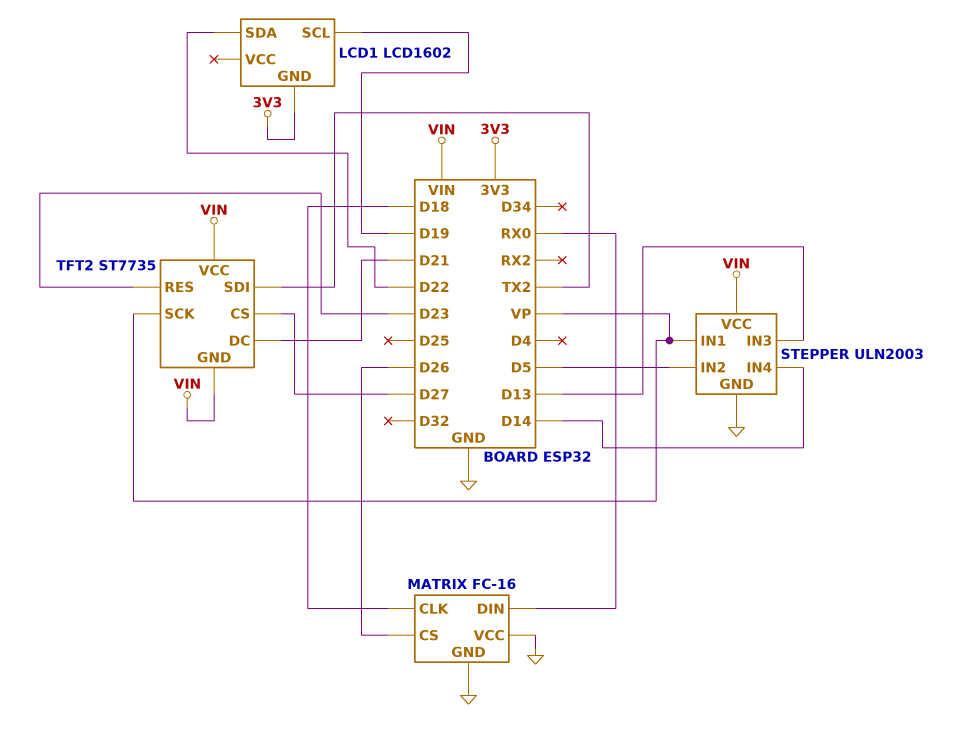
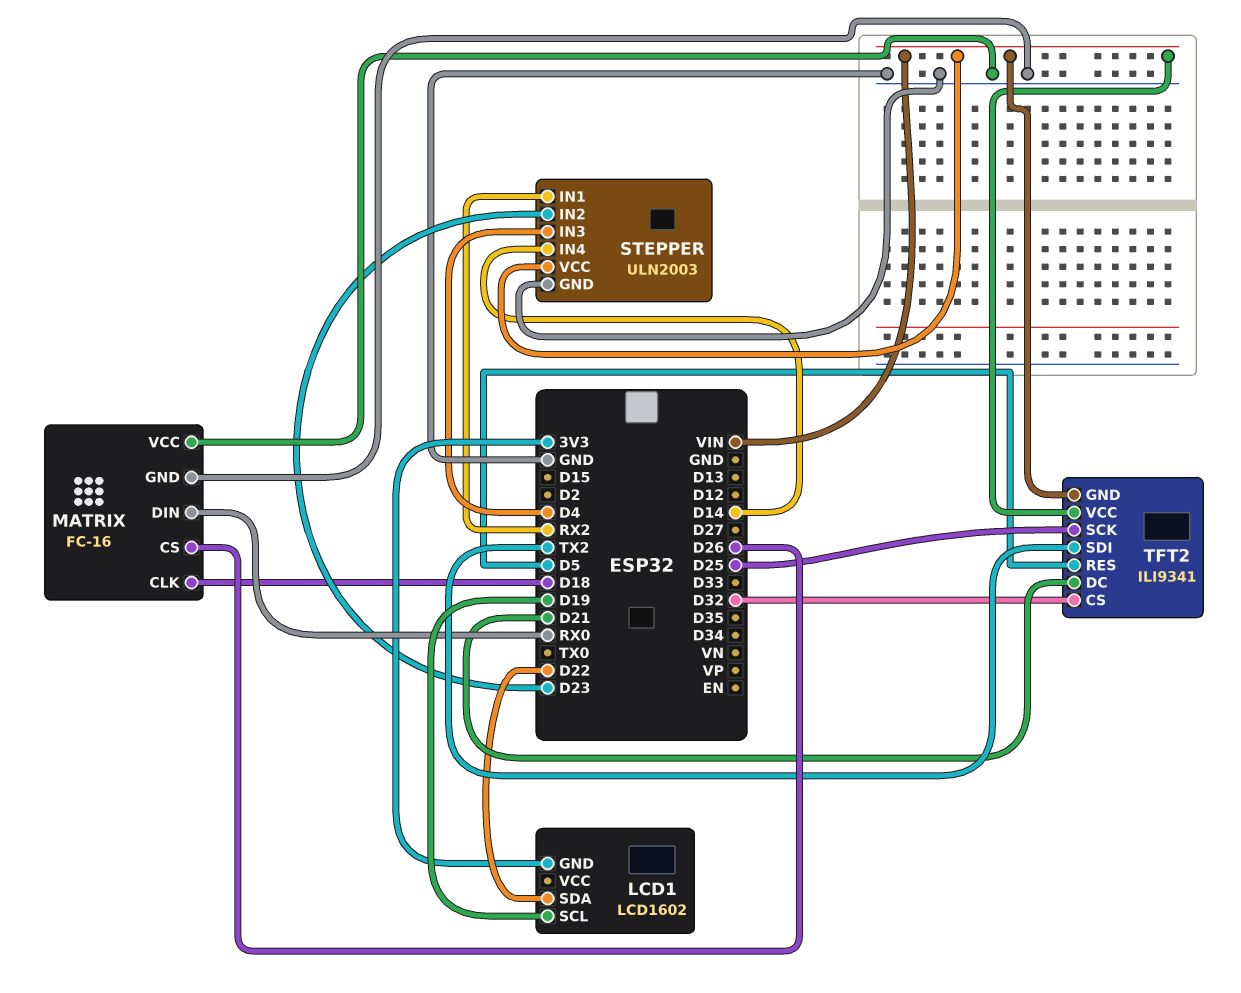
STEPPER pin IN1: VP -> RX2
STEPPER pin IN2: D5 -> D23
STEPPER pin IN3: D13 -> D4
TFT2: ST7735 -> ILI9341
TFT2 pin CS: D27 -> D32
TFT2 pin RES: D23 -> D5
TFT2 pin SCK: VP -> D25

